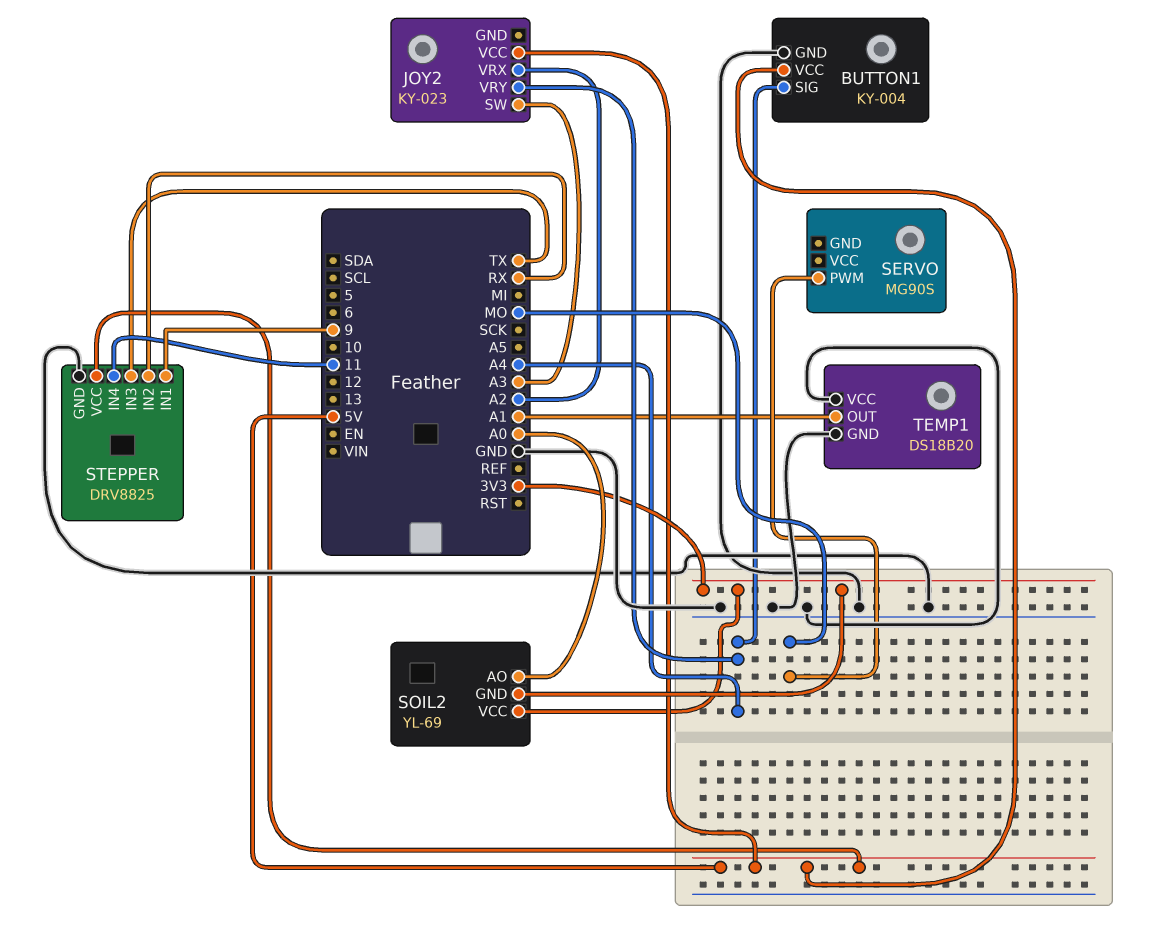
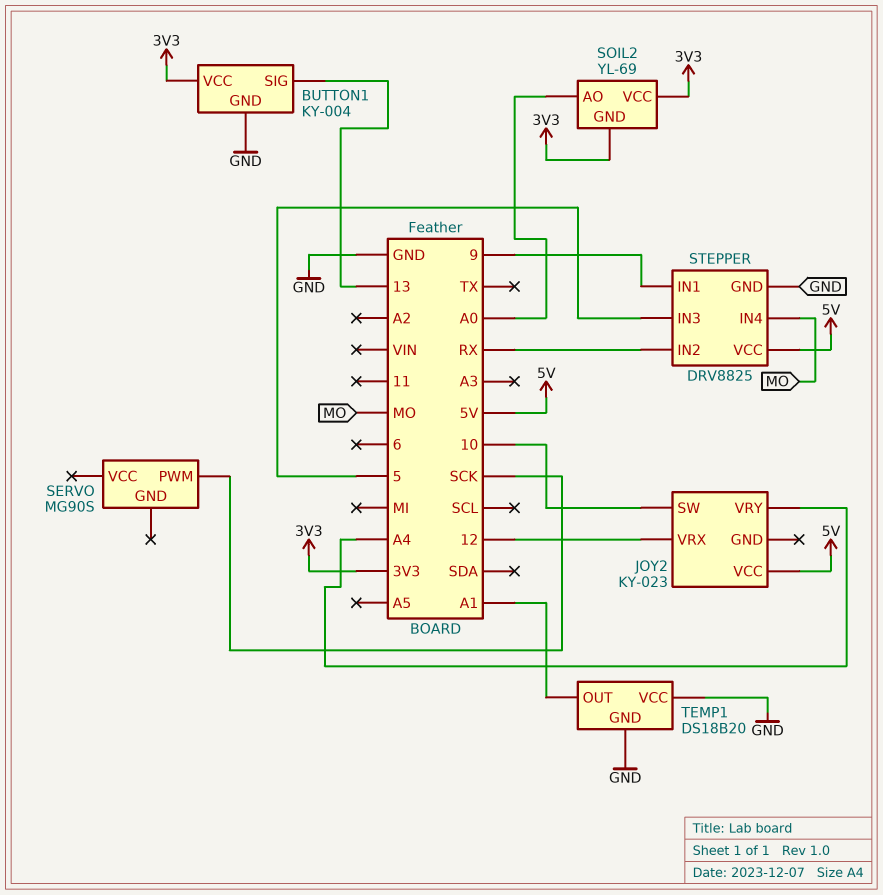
BUTTON1 pin SIG: A4 -> 13
BUTTON1 pin VCC: 5V -> 3V3
JOY2 pin SW: A3 -> 10
JOY2 pin VRX: A2 -> 12
SERVO pin PWM: MO -> SCK
STEPPER pin IN3: TX -> 5
STEPPER pin IN4: 11 -> MO

